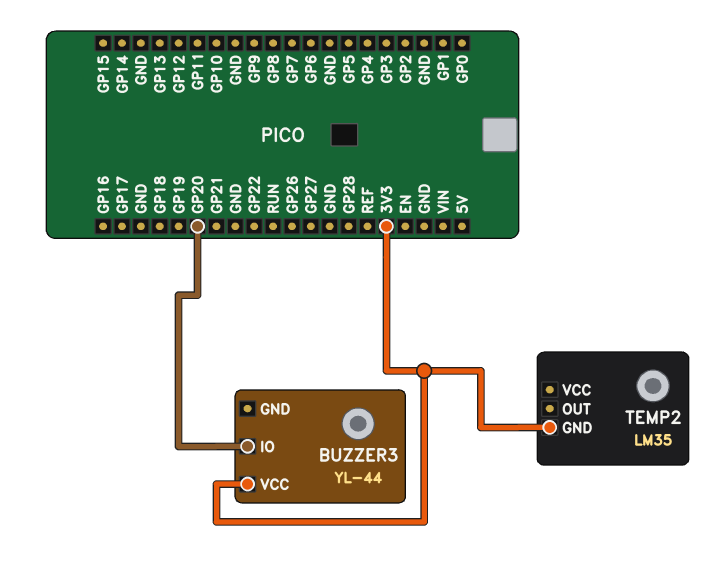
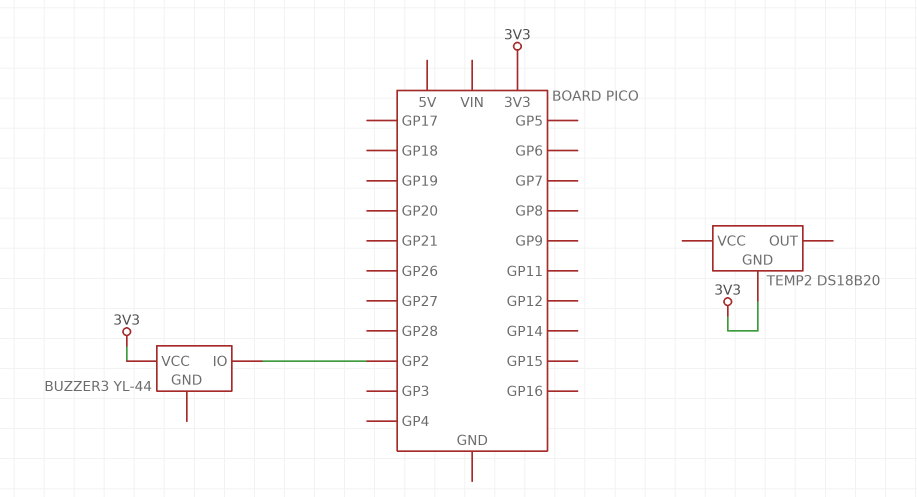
BUZZER3 pin IO: GP20 -> GP2
TEMP2: LM35 -> DS18B20

